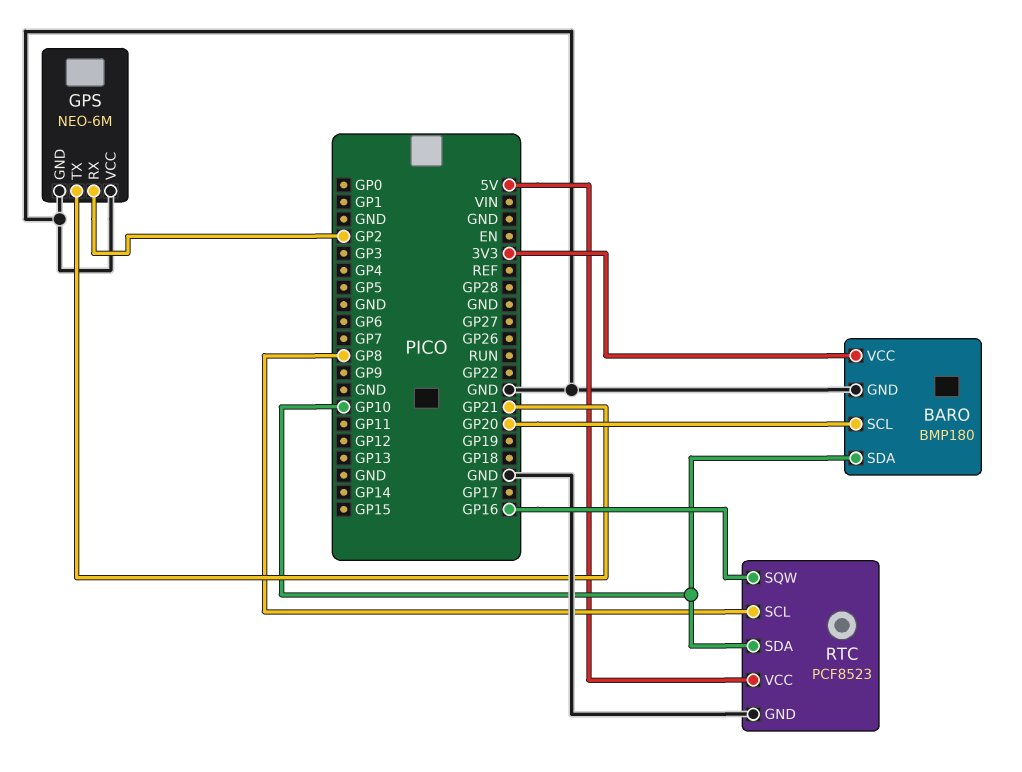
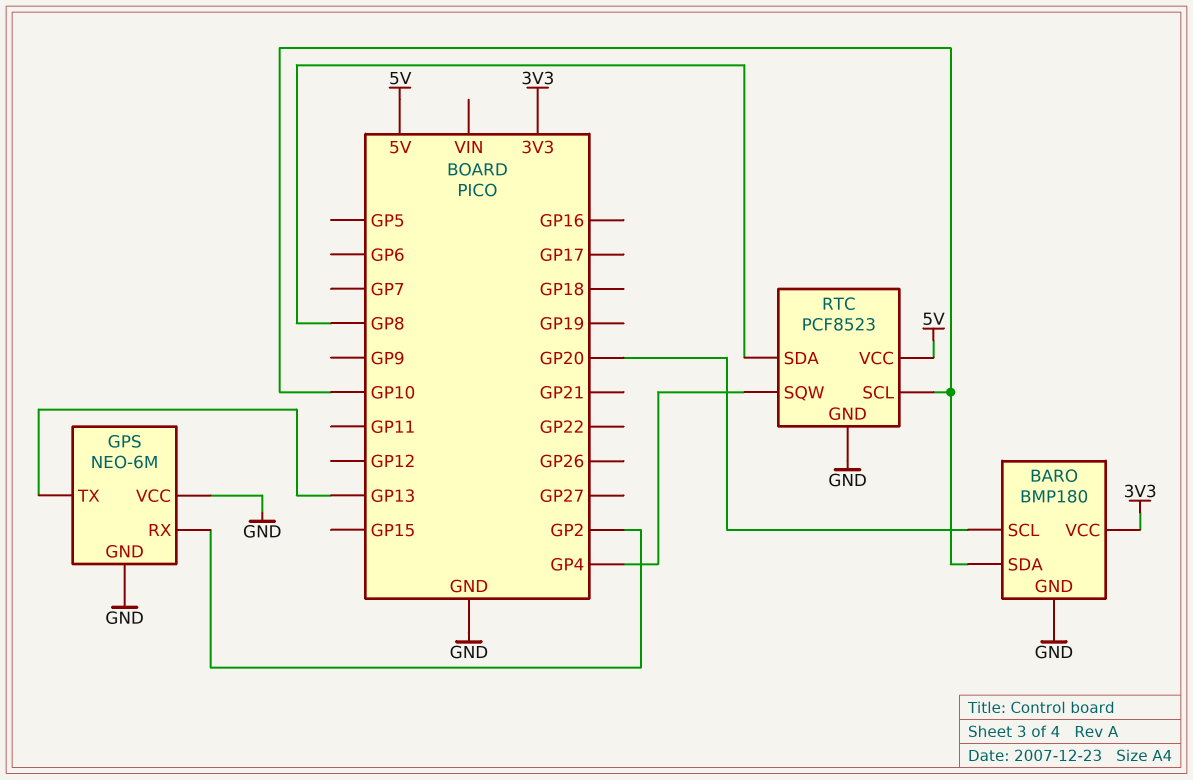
GPS pin TX: GP21 -> GP13
RTC pin SCL: GP8 -> GP10
RTC pin SDA: GP10 -> GP8
RTC pin SQW: GP16 -> GP4

